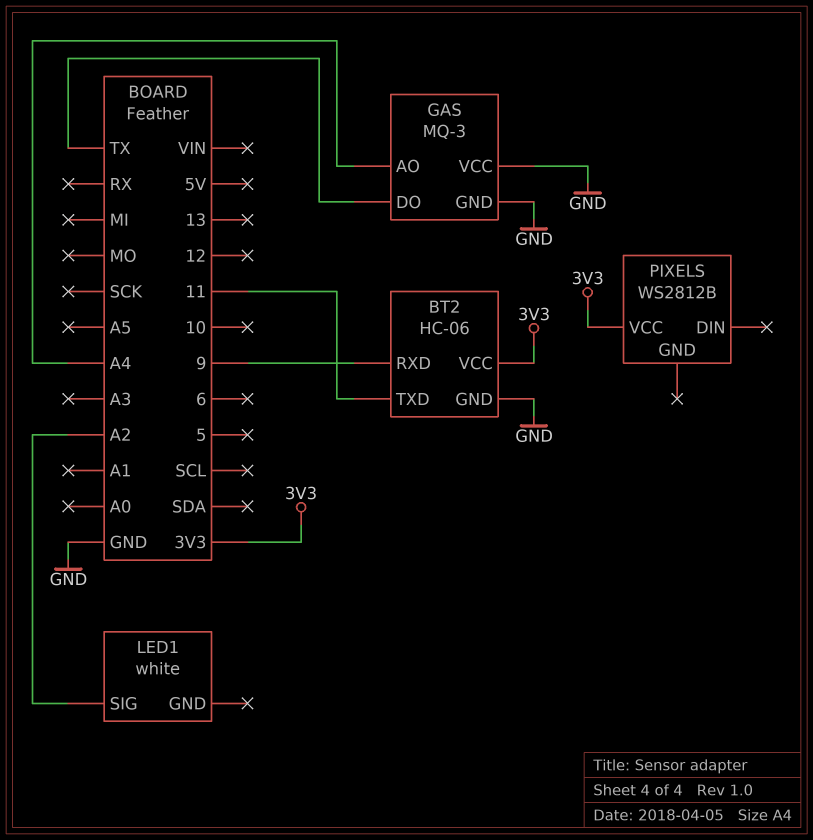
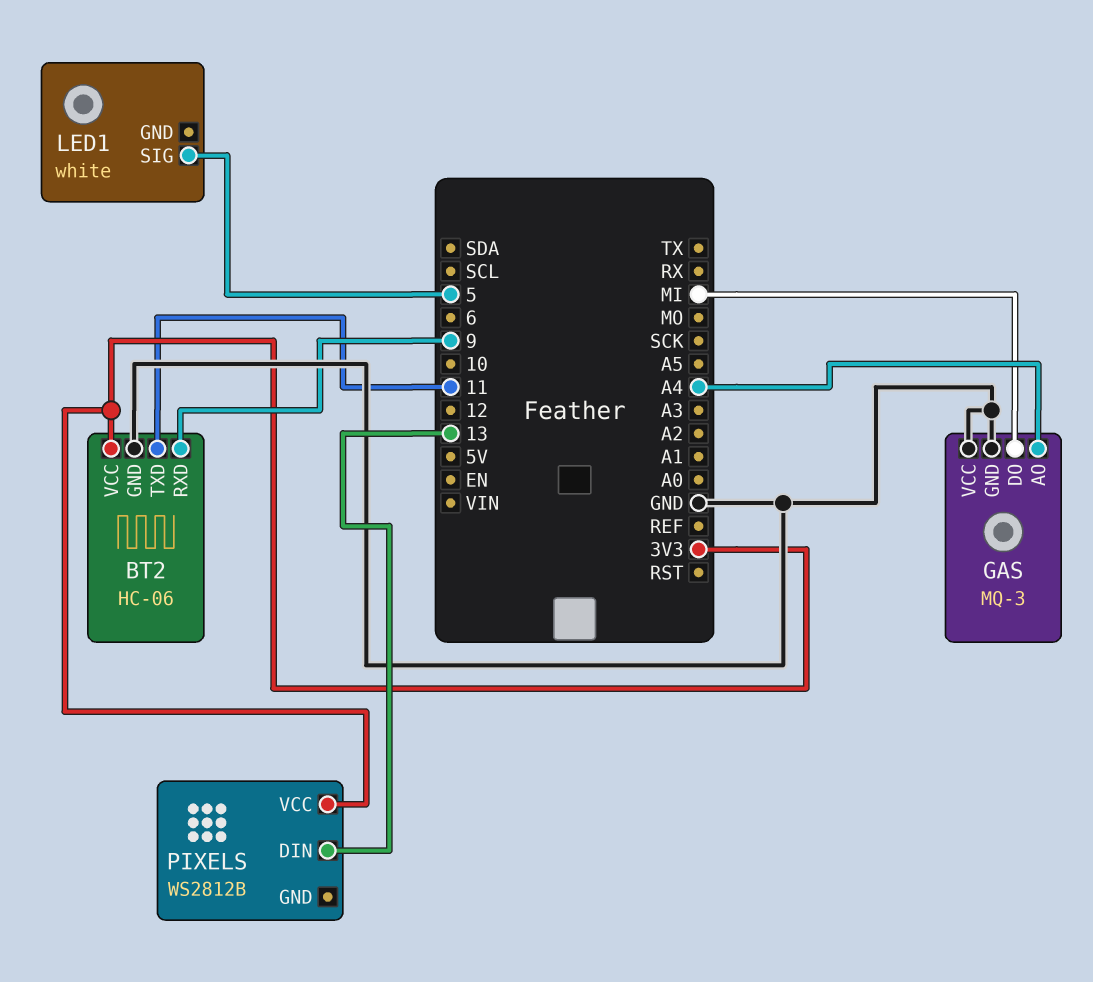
GAS pin DO: TX -> MI
LED1 pin SIG: A2 -> 5
PIXELS pin DIN: none -> 13

